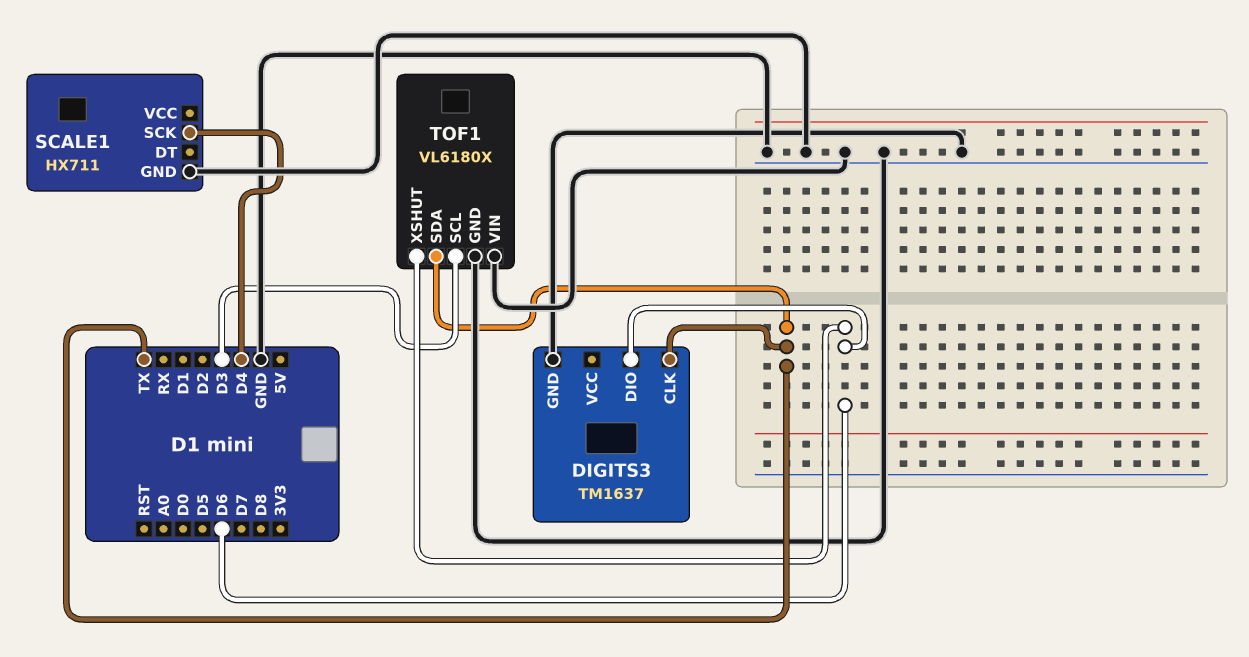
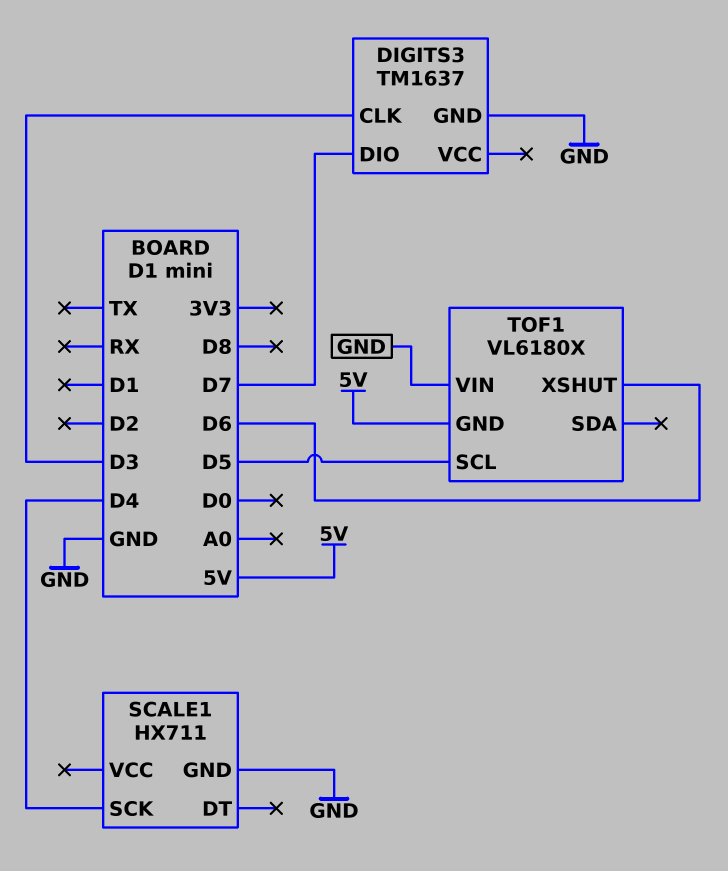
DIGITS3 pin CLK: TX -> D3
DIGITS3 pin DIO: D6 -> D7
TOF1 pin GND: GND -> 5V
TOF1 pin SCL: D3 -> D5
TOF1 pin SDA: TX -> none

